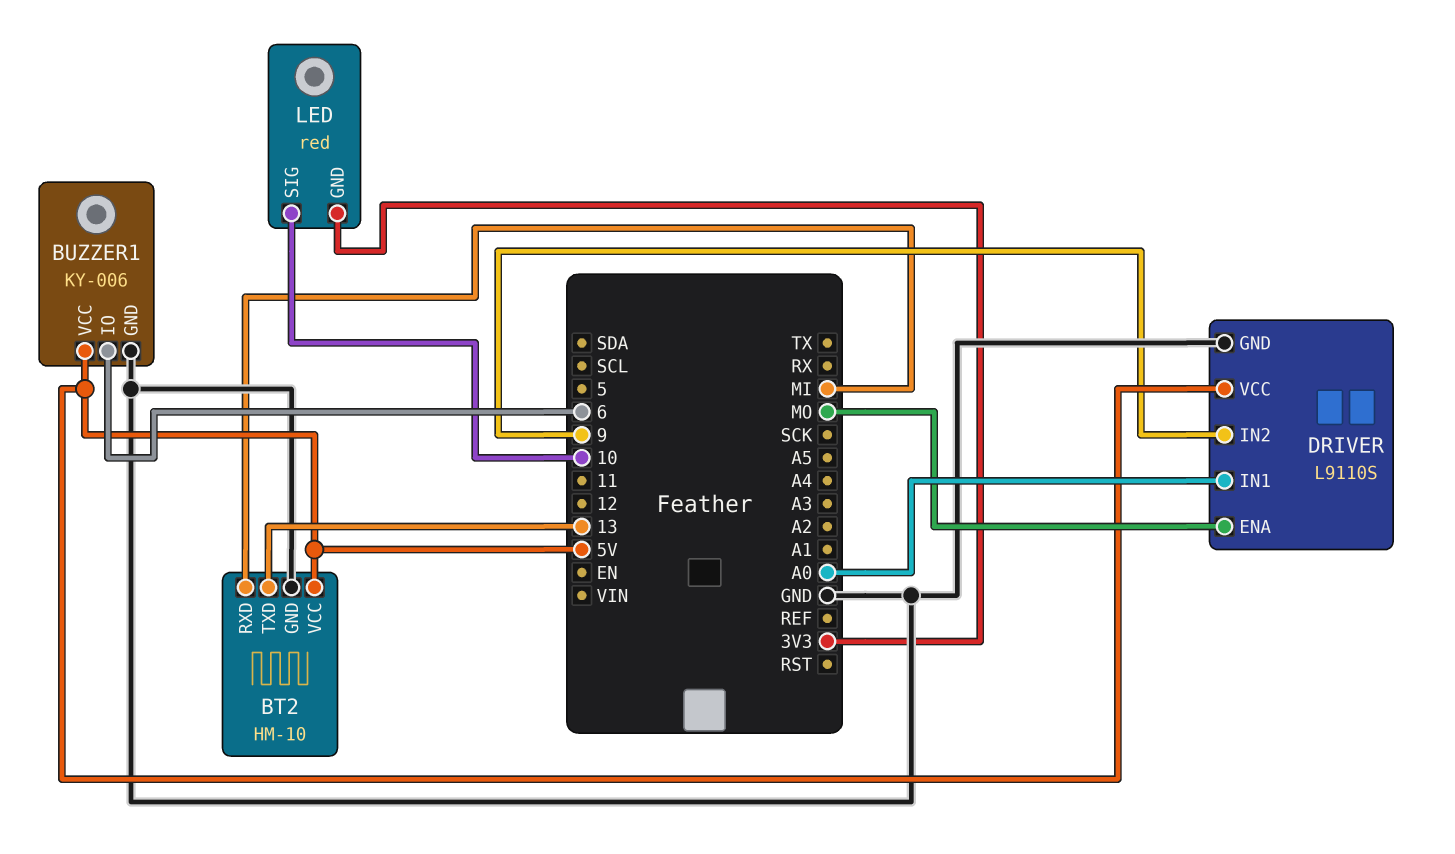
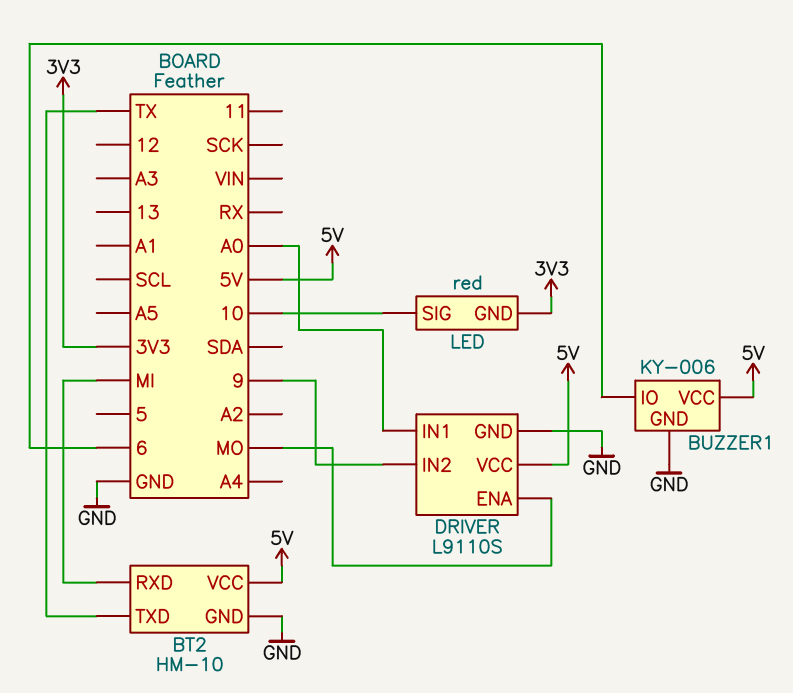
BT2 pin TXD: 13 -> TX

